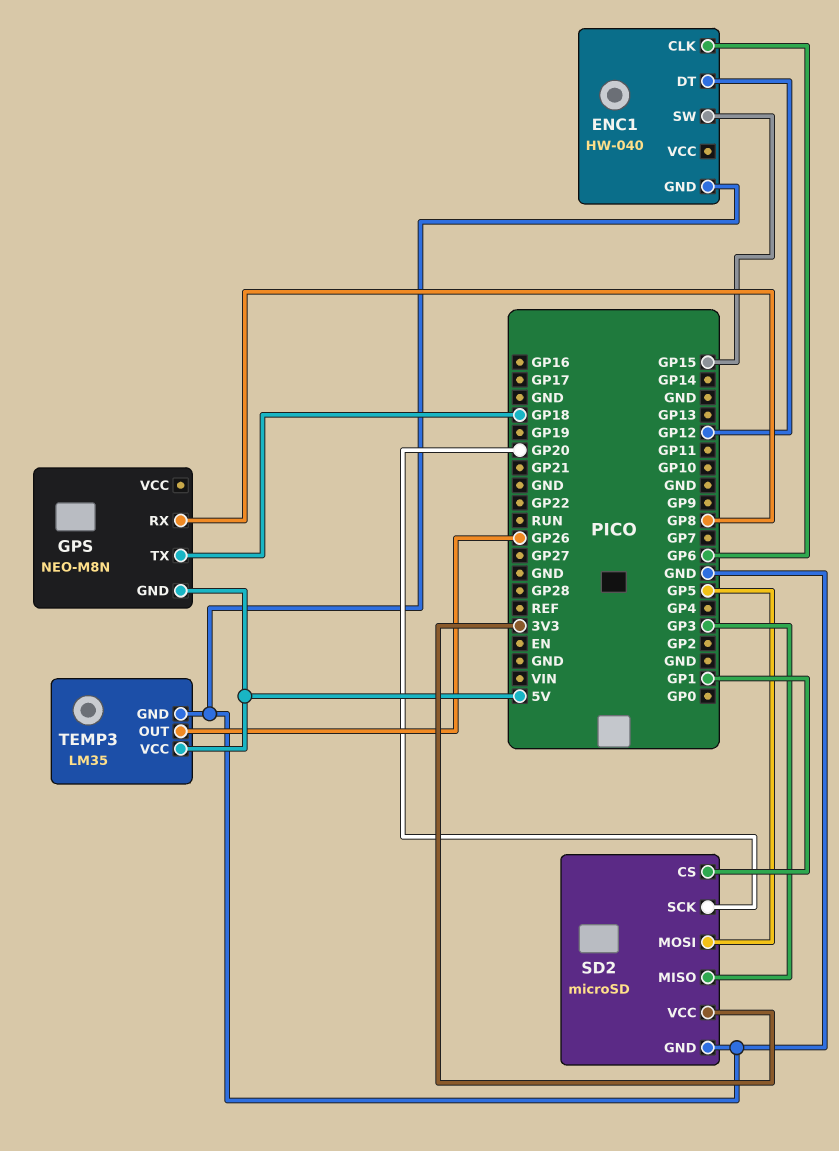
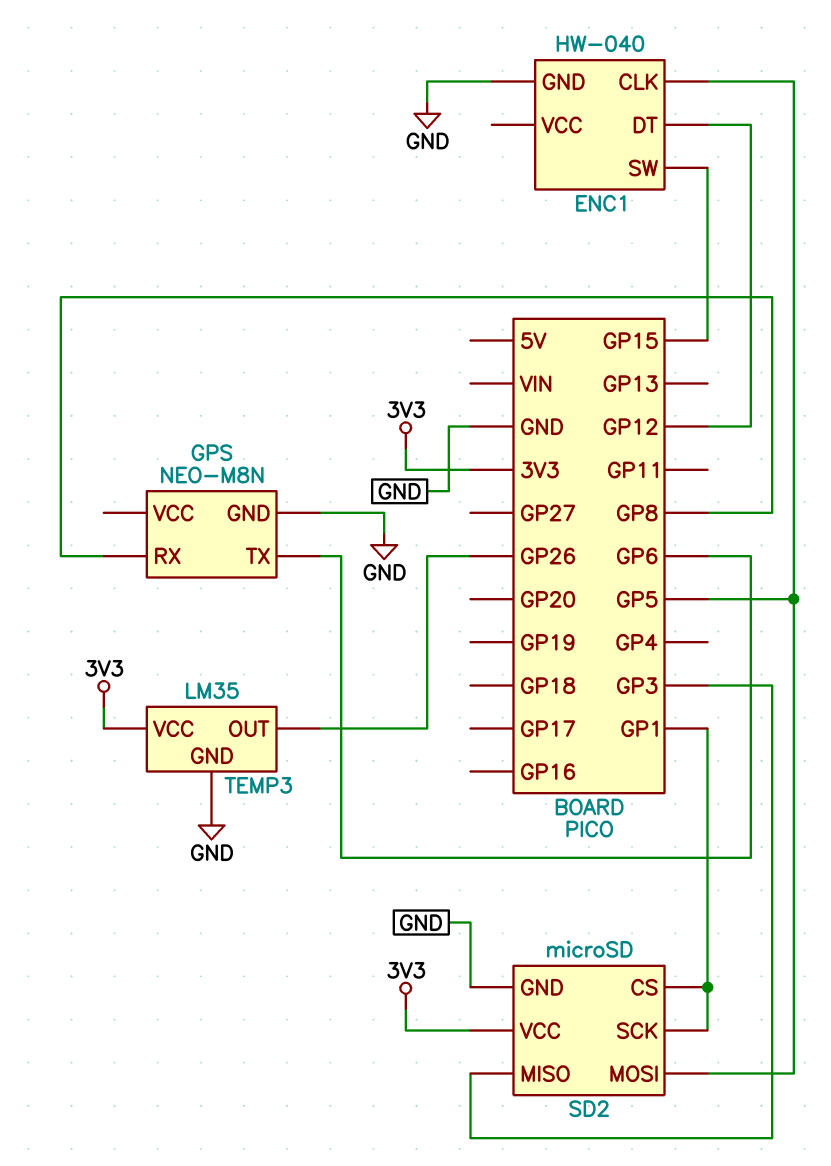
ENC1 pin CLK: GP6 -> GP5
GPS pin GND: 5V -> GND
GPS pin TX: GP18 -> GP6
SD2 pin SCK: GP20 -> GP1
TEMP3 pin VCC: 5V -> 3V3

